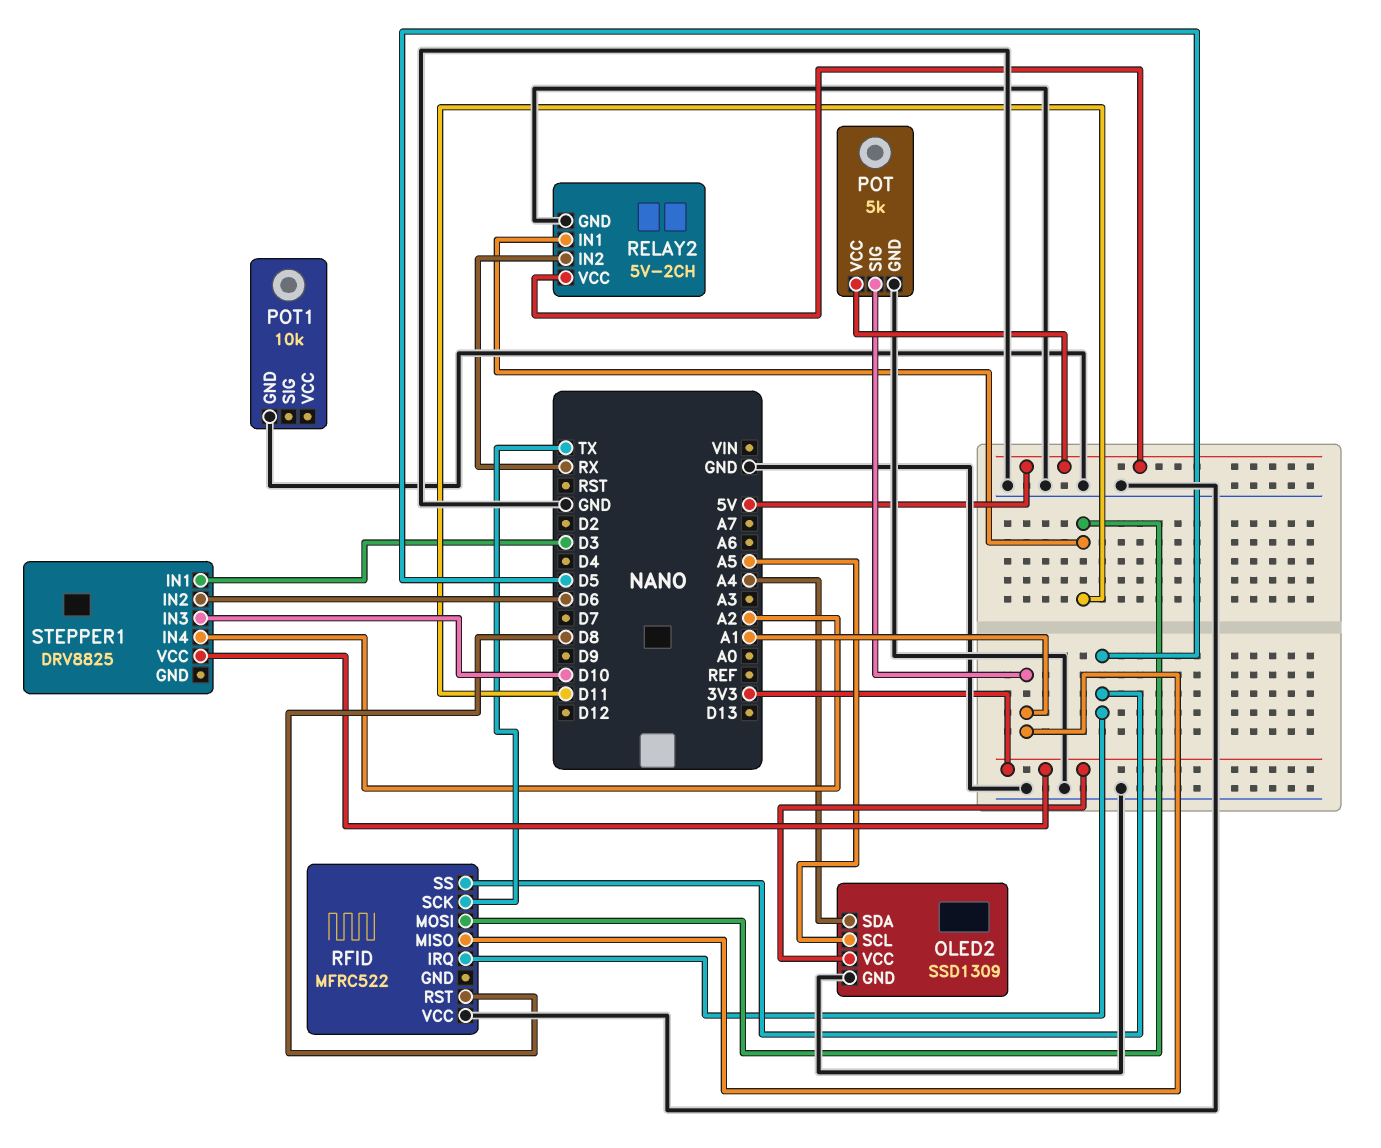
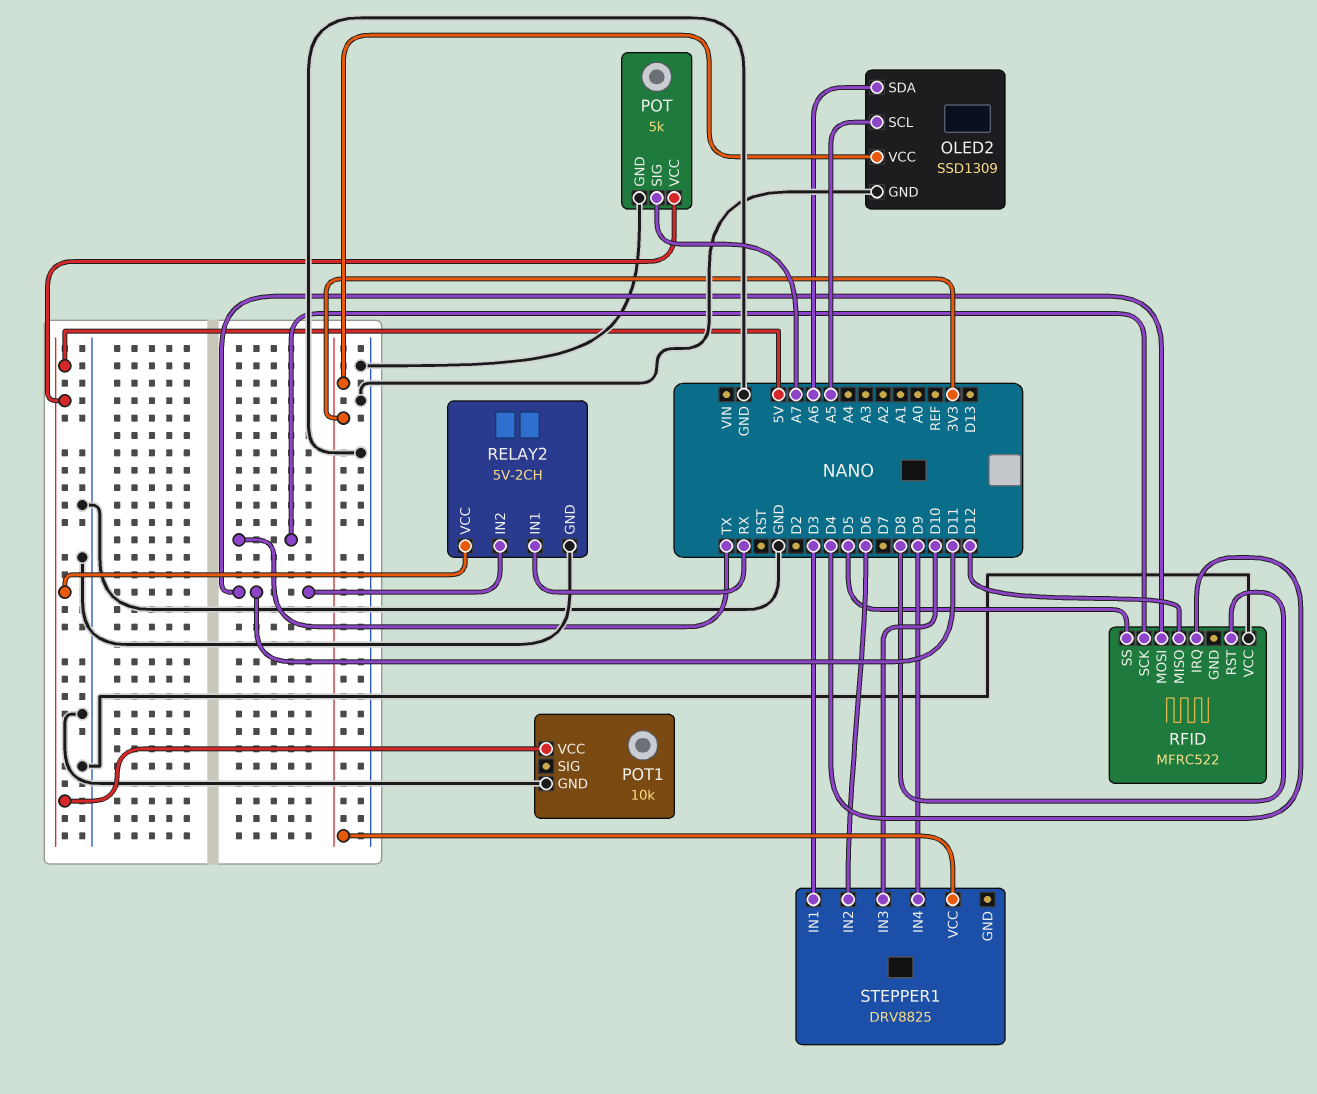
OLED2 pin SDA: A4 -> A6
POT pin SIG: A1 -> A7
POT1 pin VCC: none -> 5V
RELAY2 pin IN1: D11 -> RX
RELAY2 pin IN2: RX -> D11
RFID pin IRQ: D5 -> D4
RFID pin MISO: A1 -> D12
STEPPER1 pin IN4: A2 -> D9

